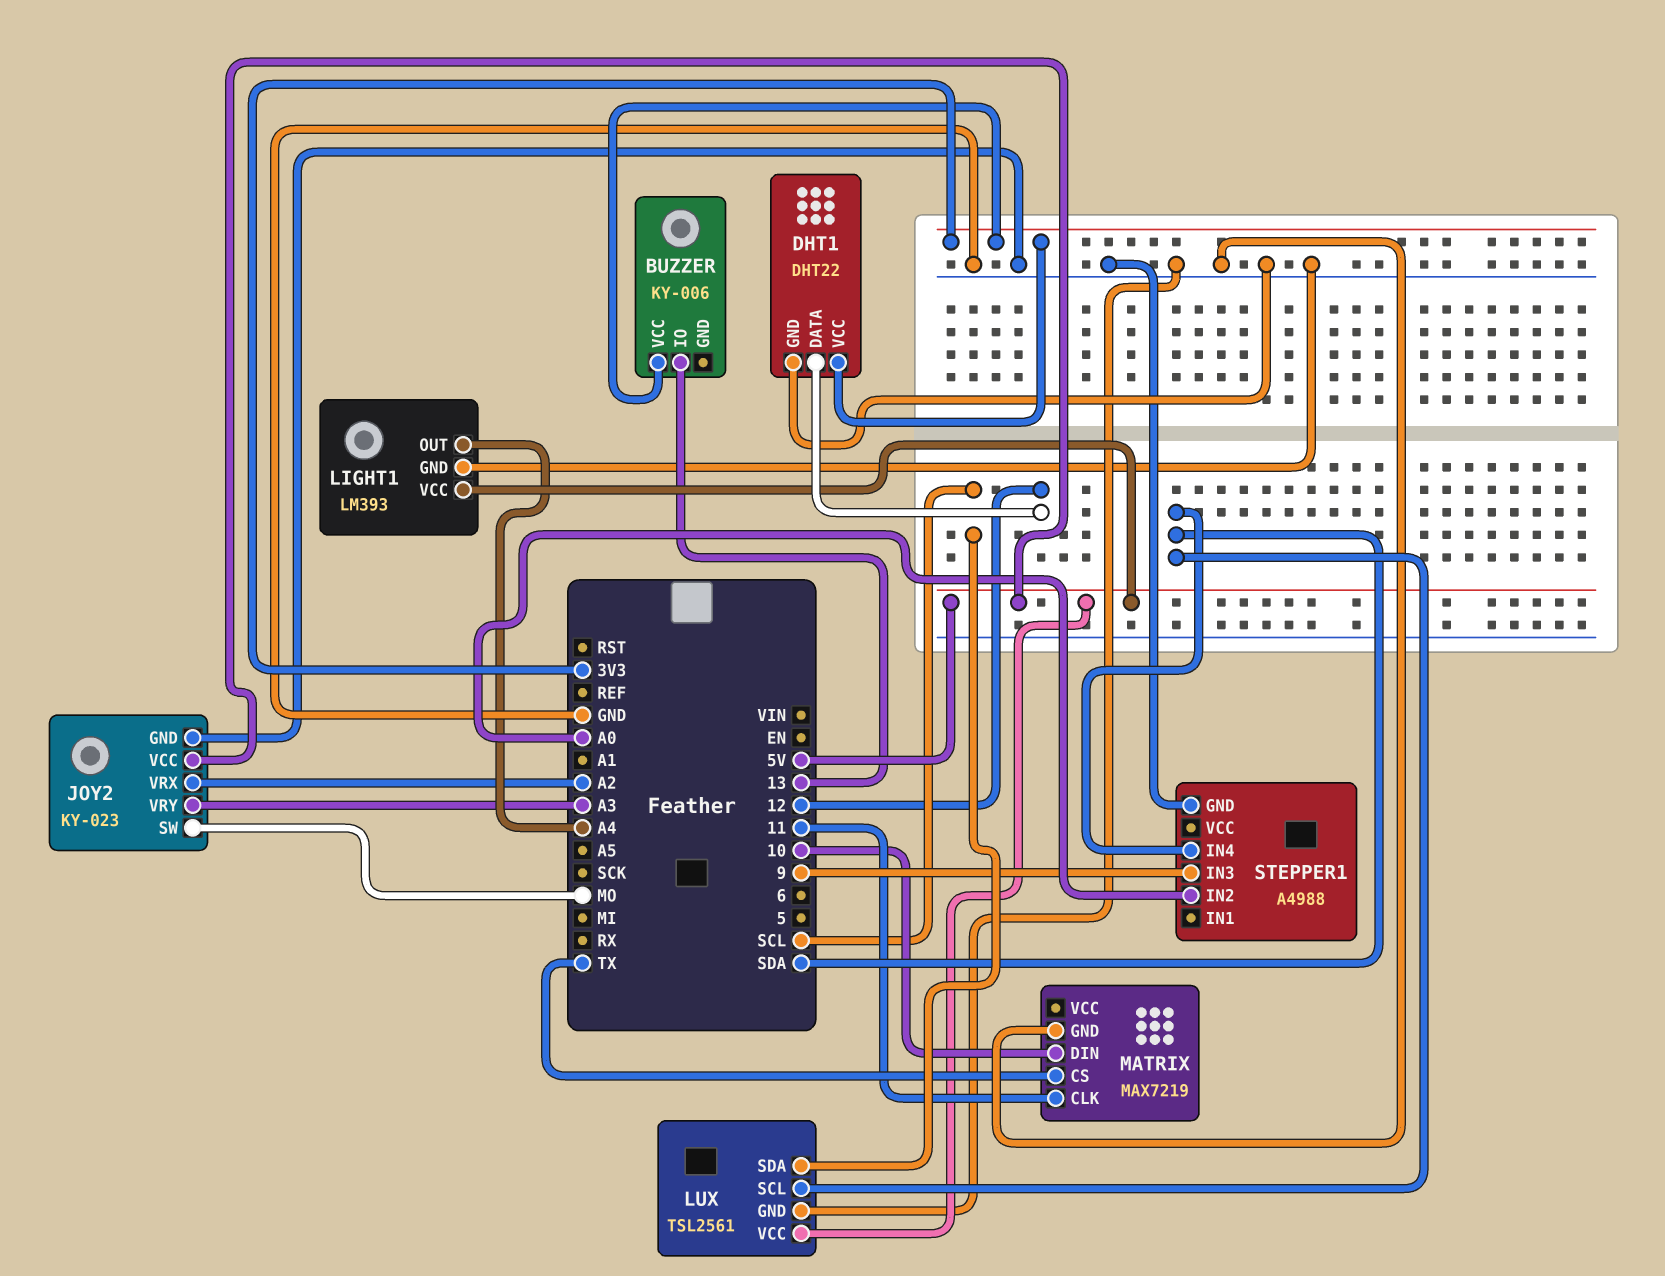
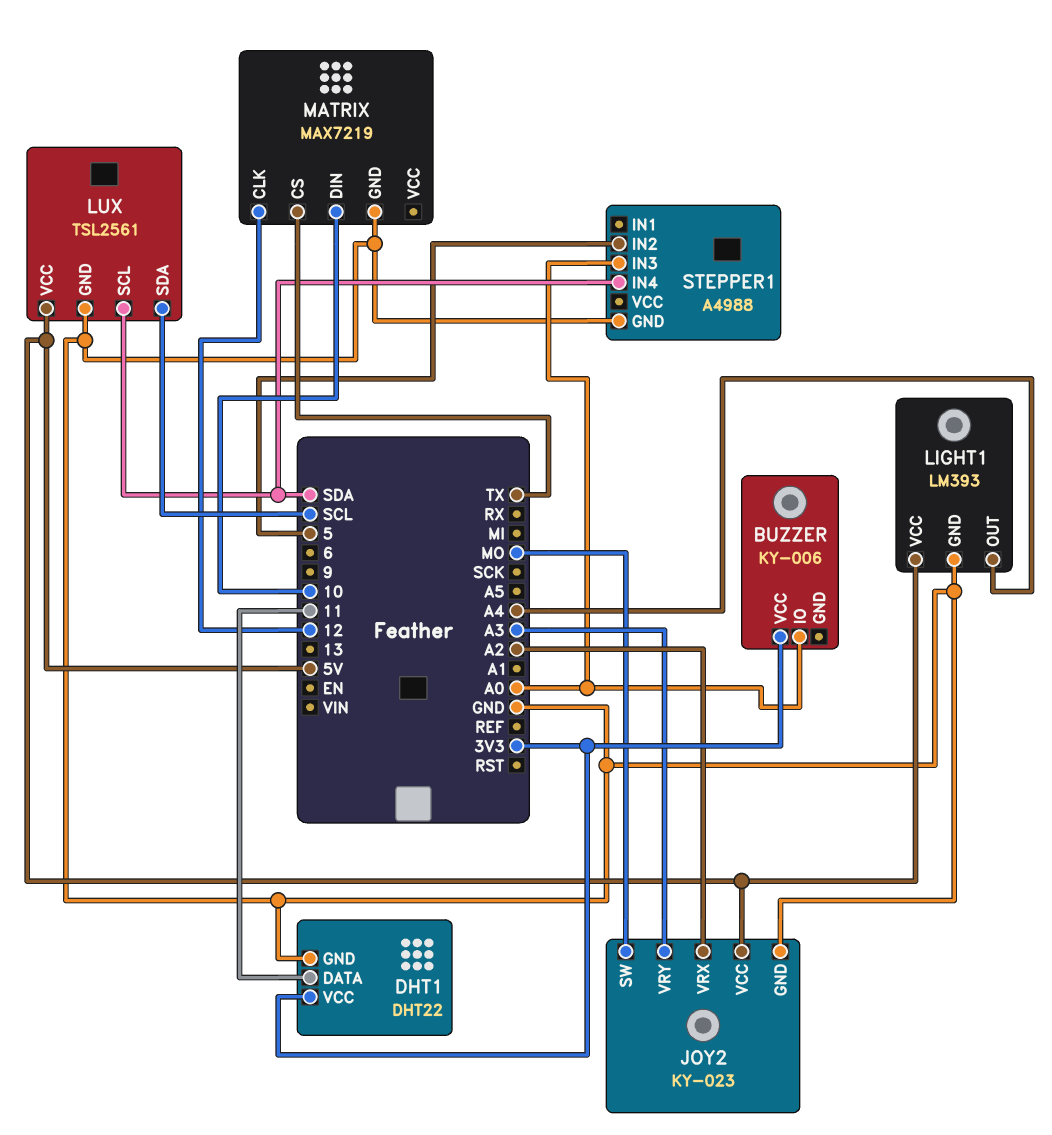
BUZZER pin IO: 13 -> A0
DHT1 pin DATA: 12 -> 11
MATRIX pin CLK: 11 -> 12
STEPPER1 pin IN2: A0 -> 5
STEPPER1 pin IN3: 9 -> A0

